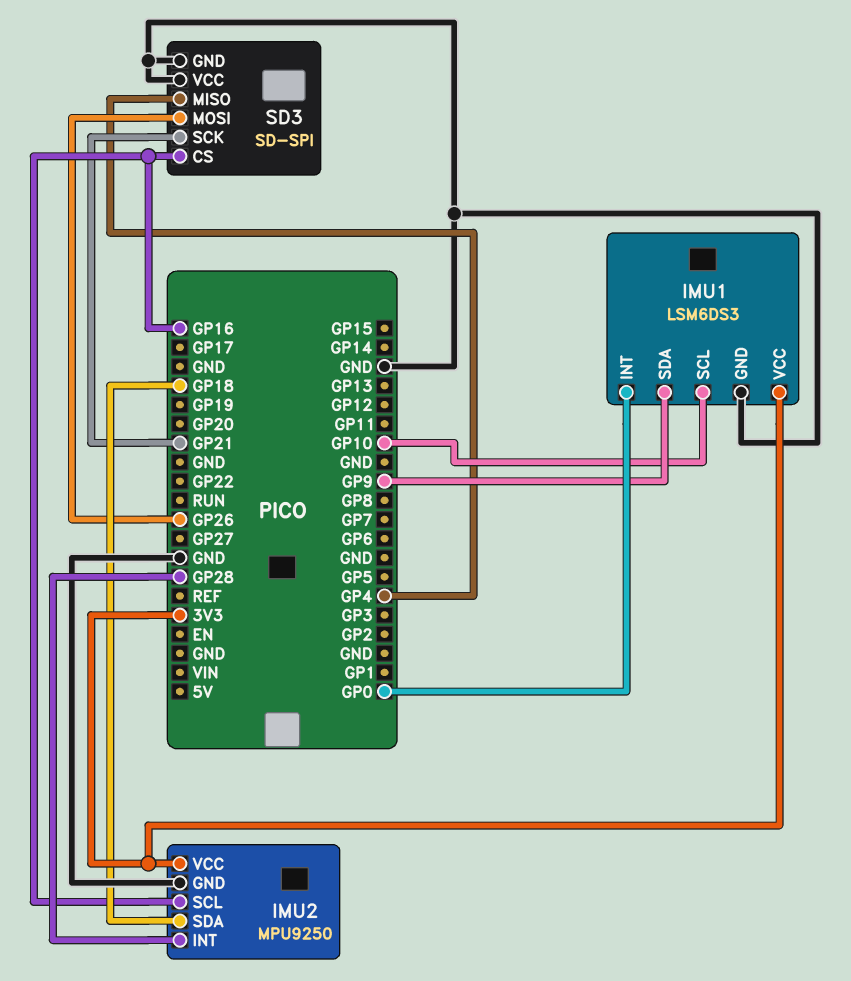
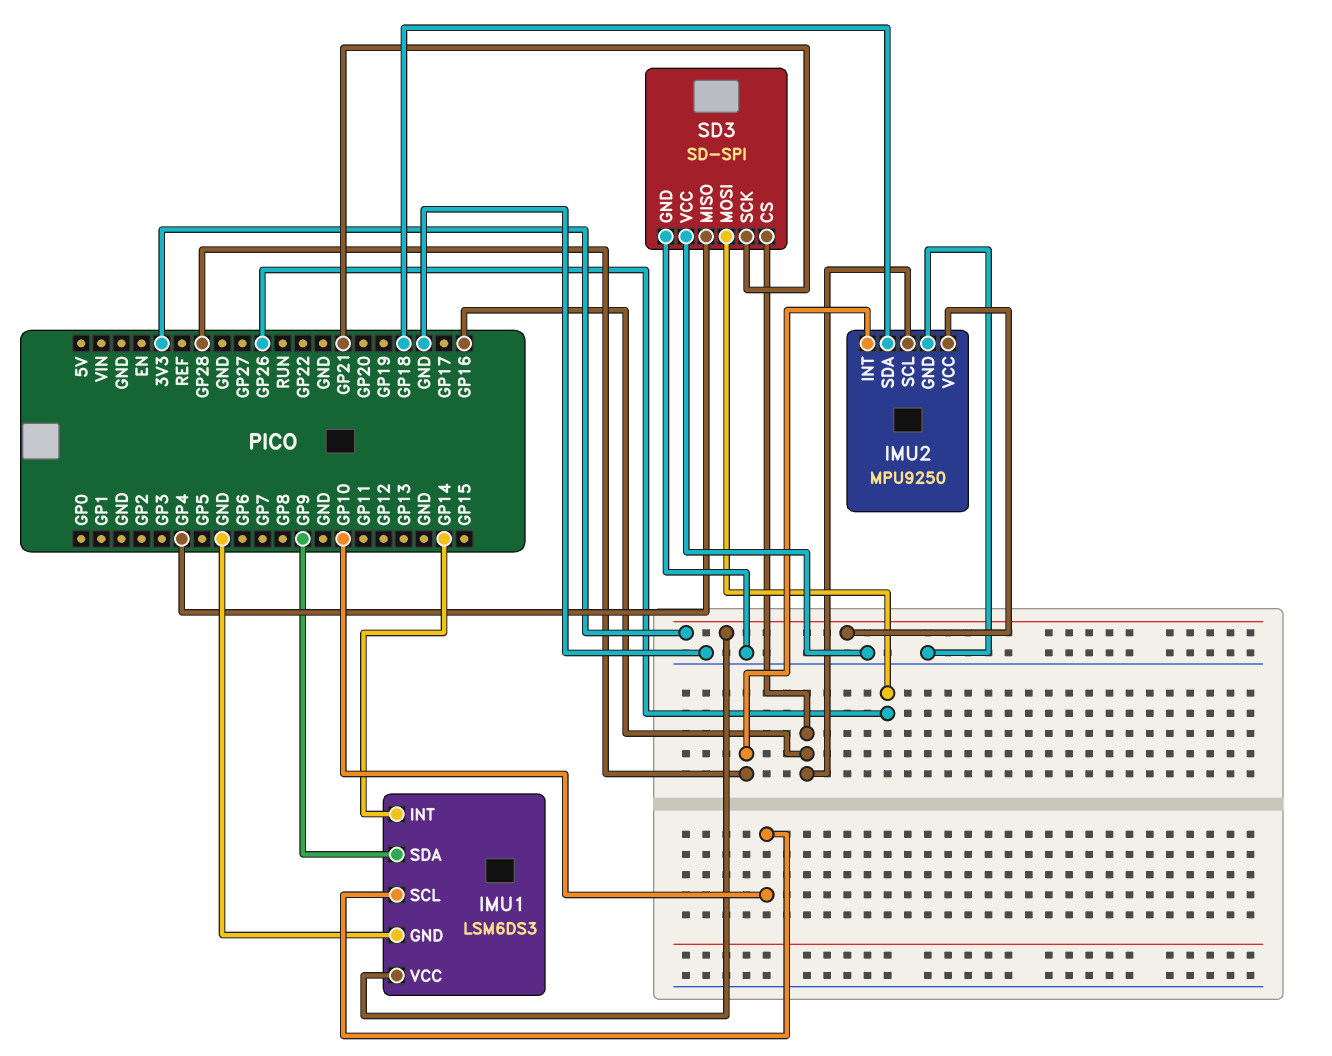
IMU1 pin INT: GP0 -> GP14

